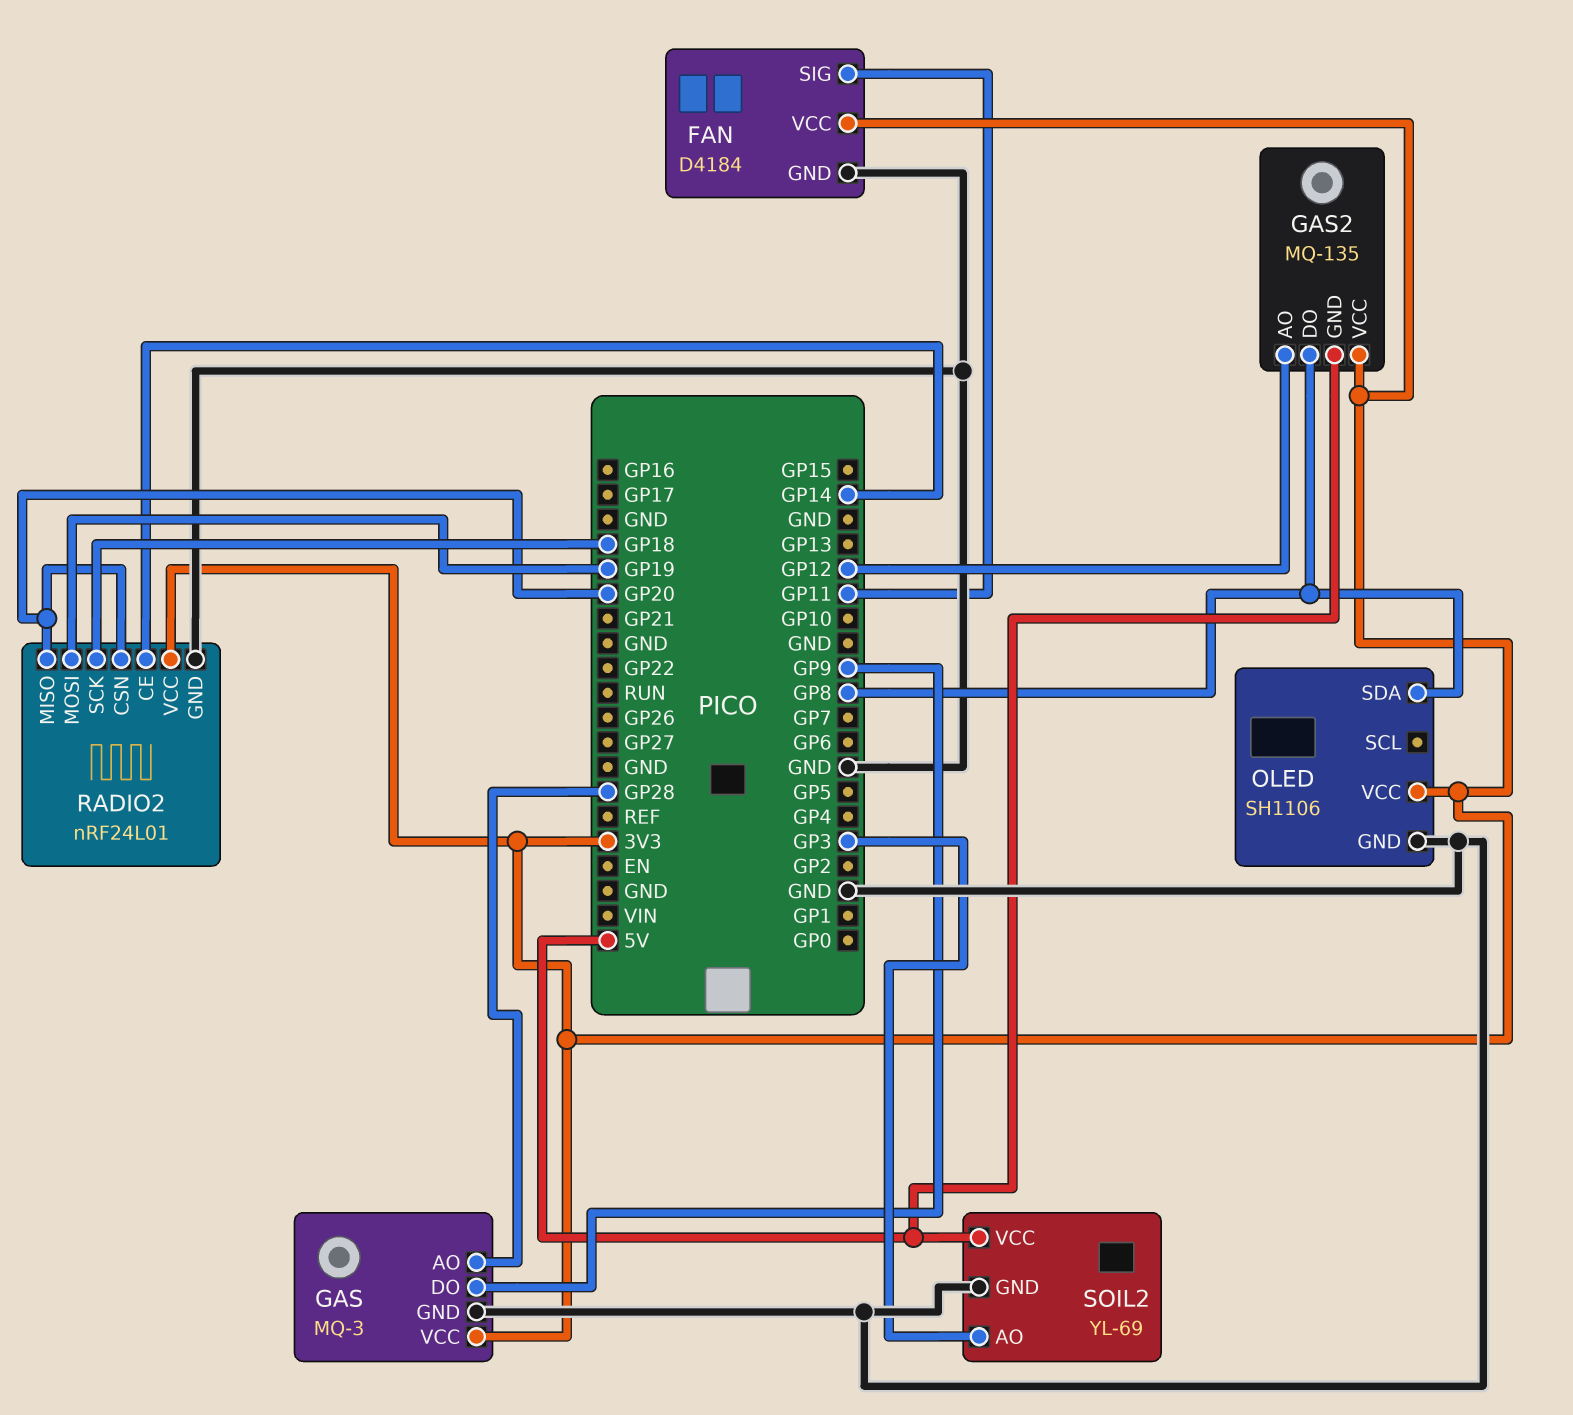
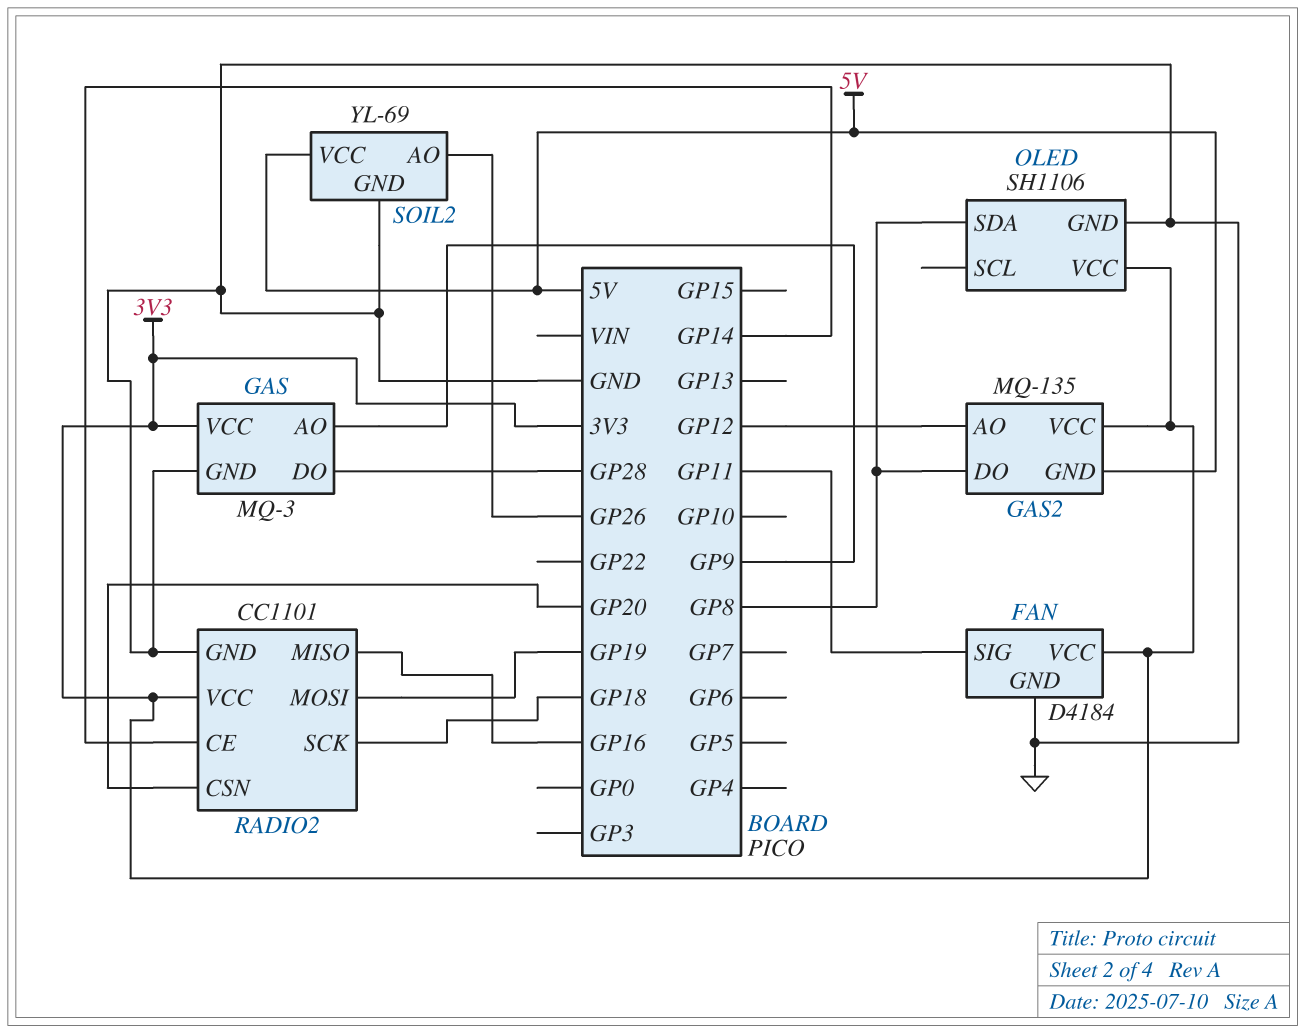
GAS pin AO: GP28 -> GP9
GAS pin DO: GP9 -> GP28
RADIO2: nRF24L01 -> CC1101
RADIO2 pin MISO: GP20 -> GP16
SOIL2 pin AO: GP3 -> GP26

